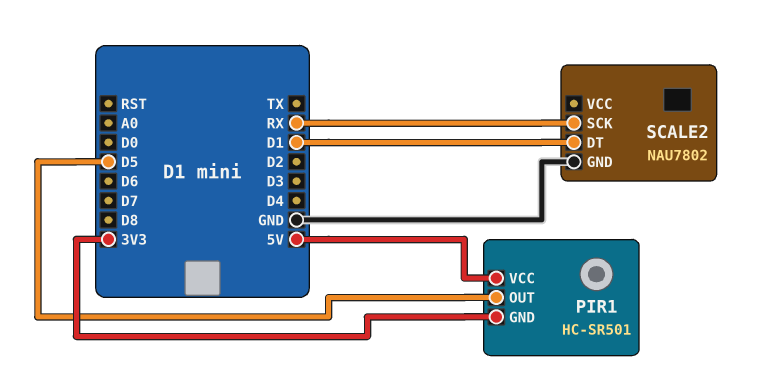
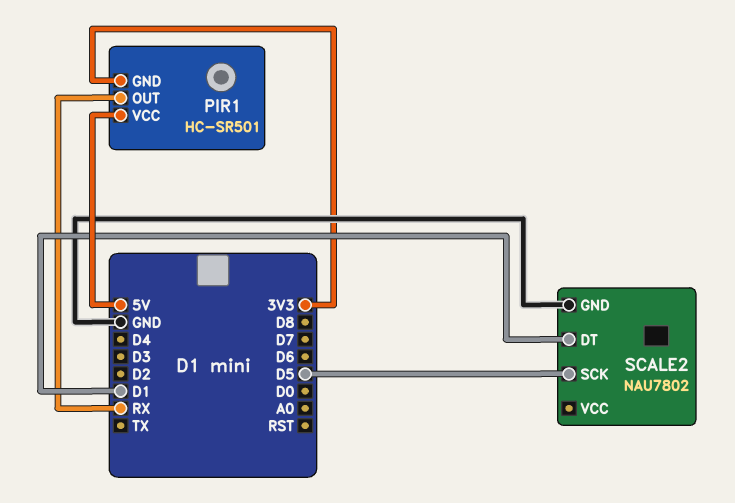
PIR1 pin OUT: D5 -> RX
SCALE2 pin SCK: RX -> D5

